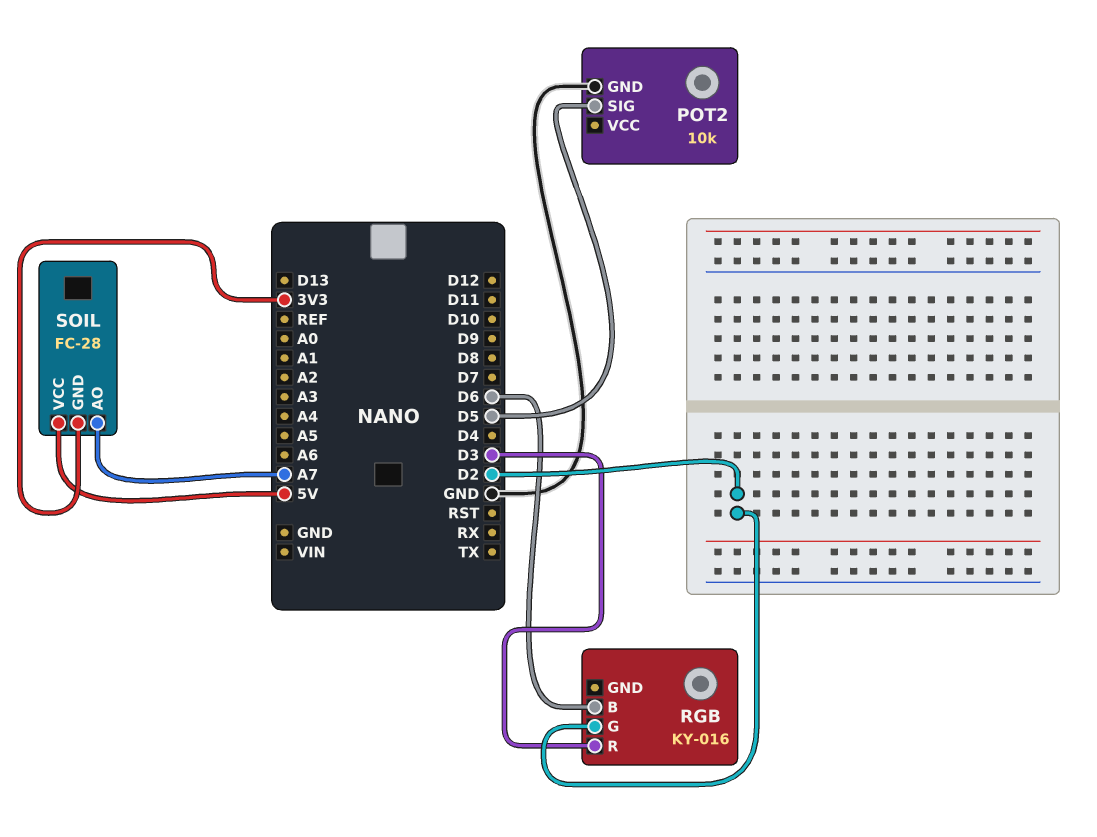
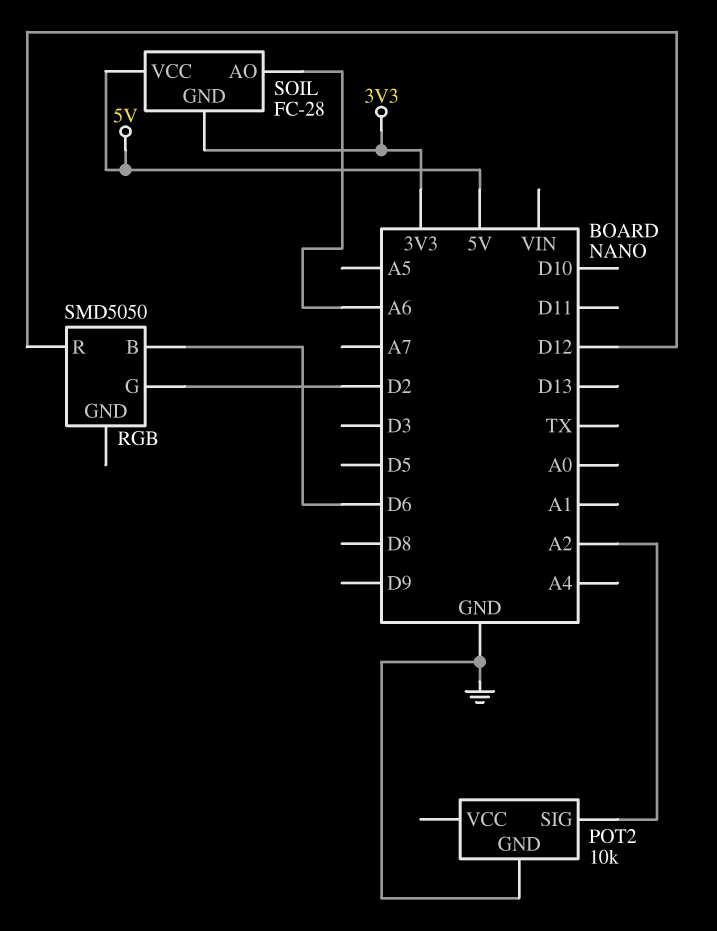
POT2 pin SIG: D5 -> A2
RGB: KY-016 -> SMD5050
RGB pin R: D3 -> D12
SOIL pin AO: A7 -> A6

